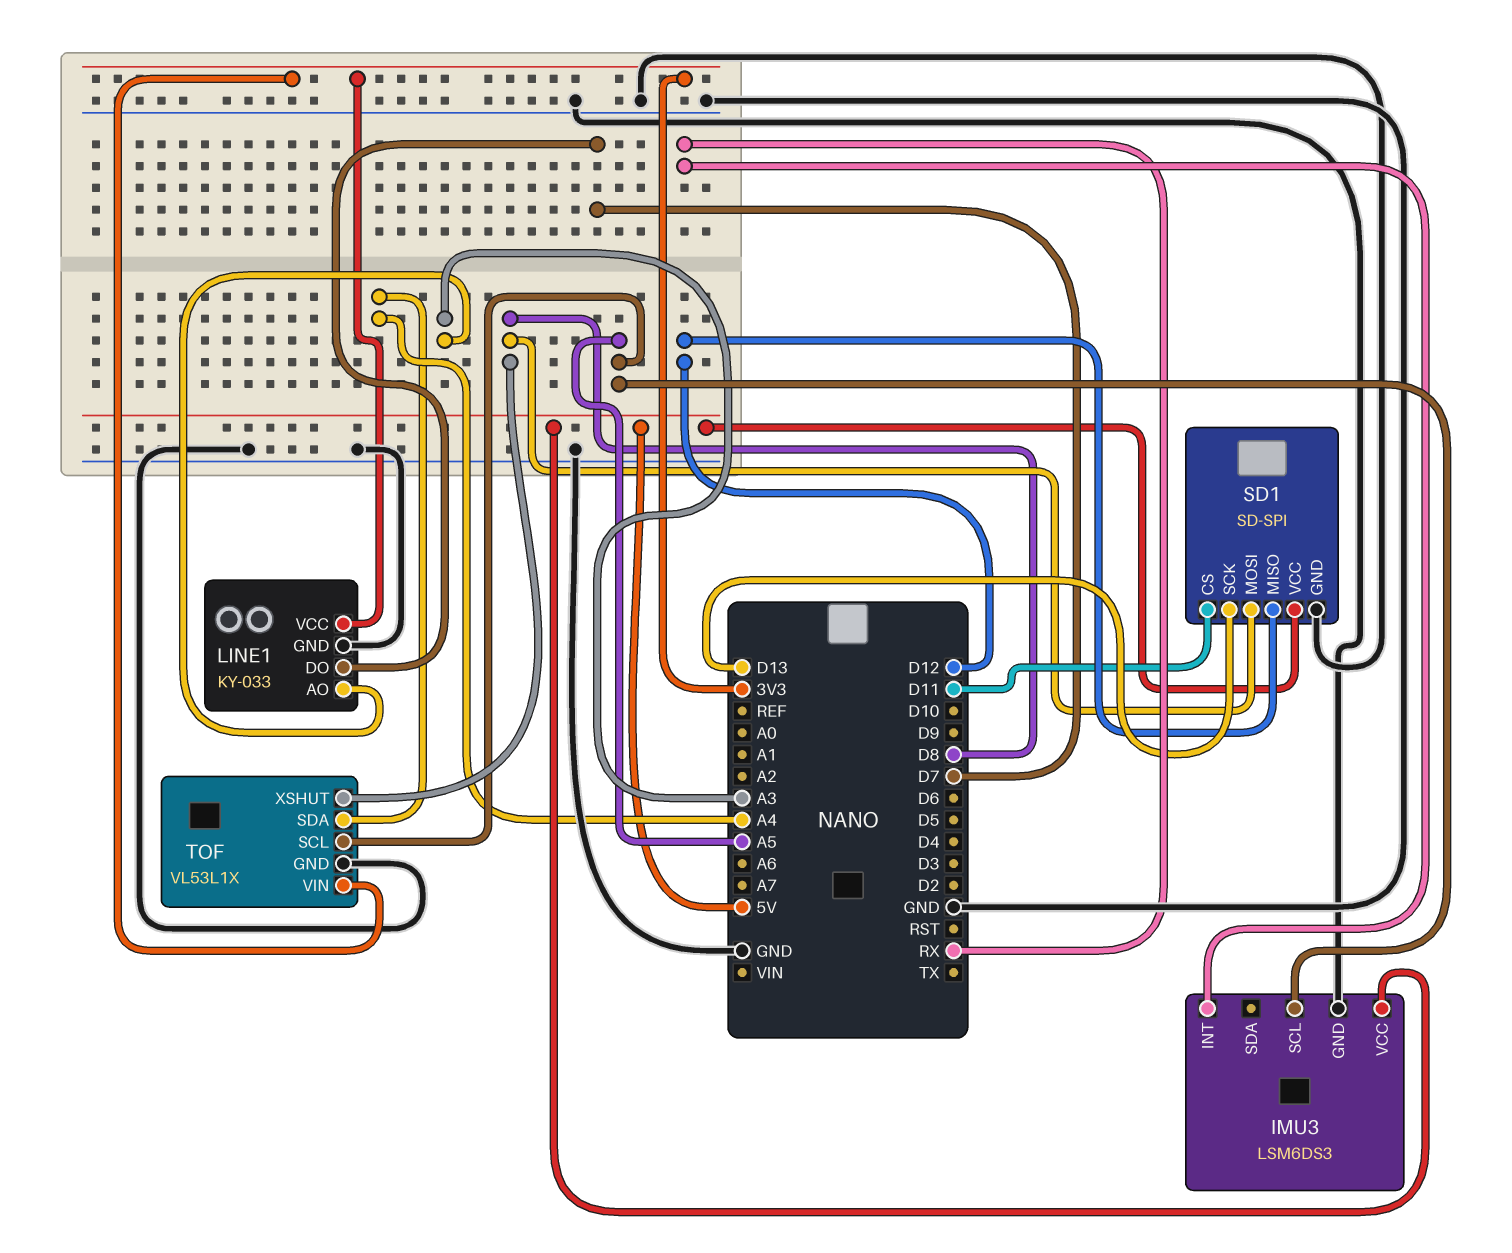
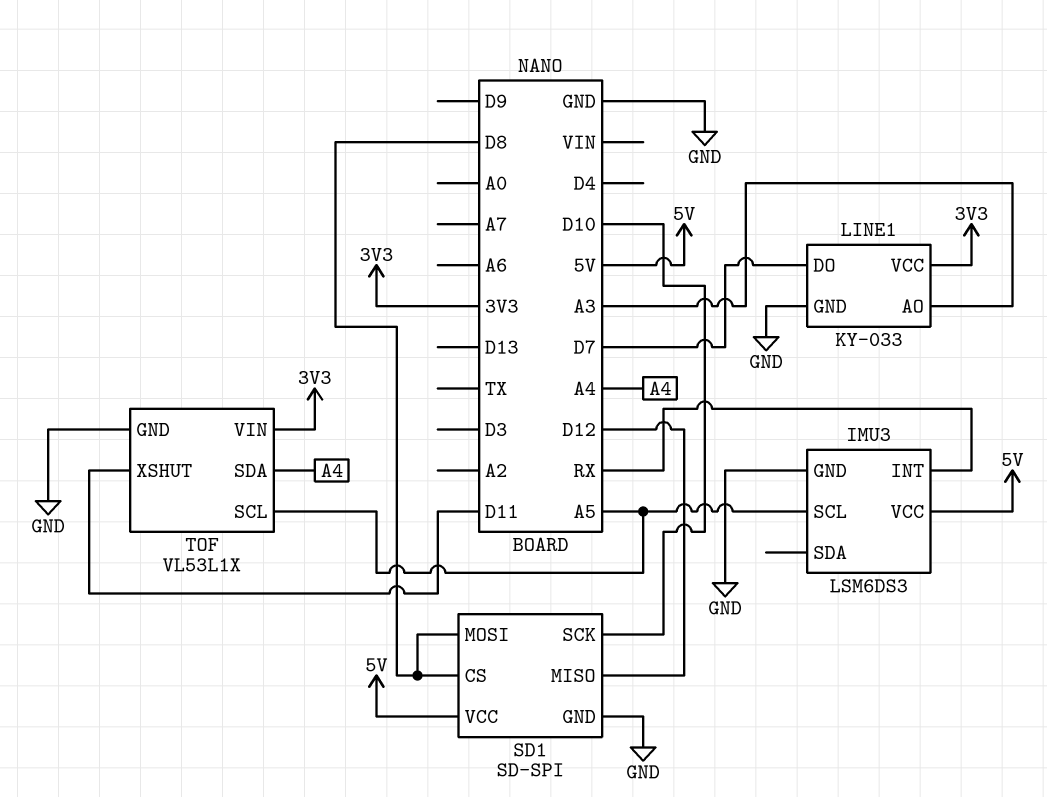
SD1 pin CS: D11 -> D8
SD1 pin SCK: D13 -> D10
TOF pin XSHUT: D8 -> D11

